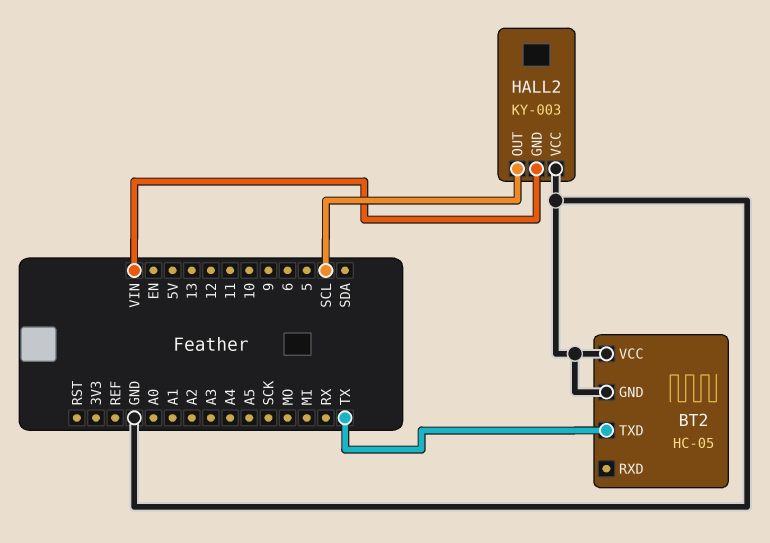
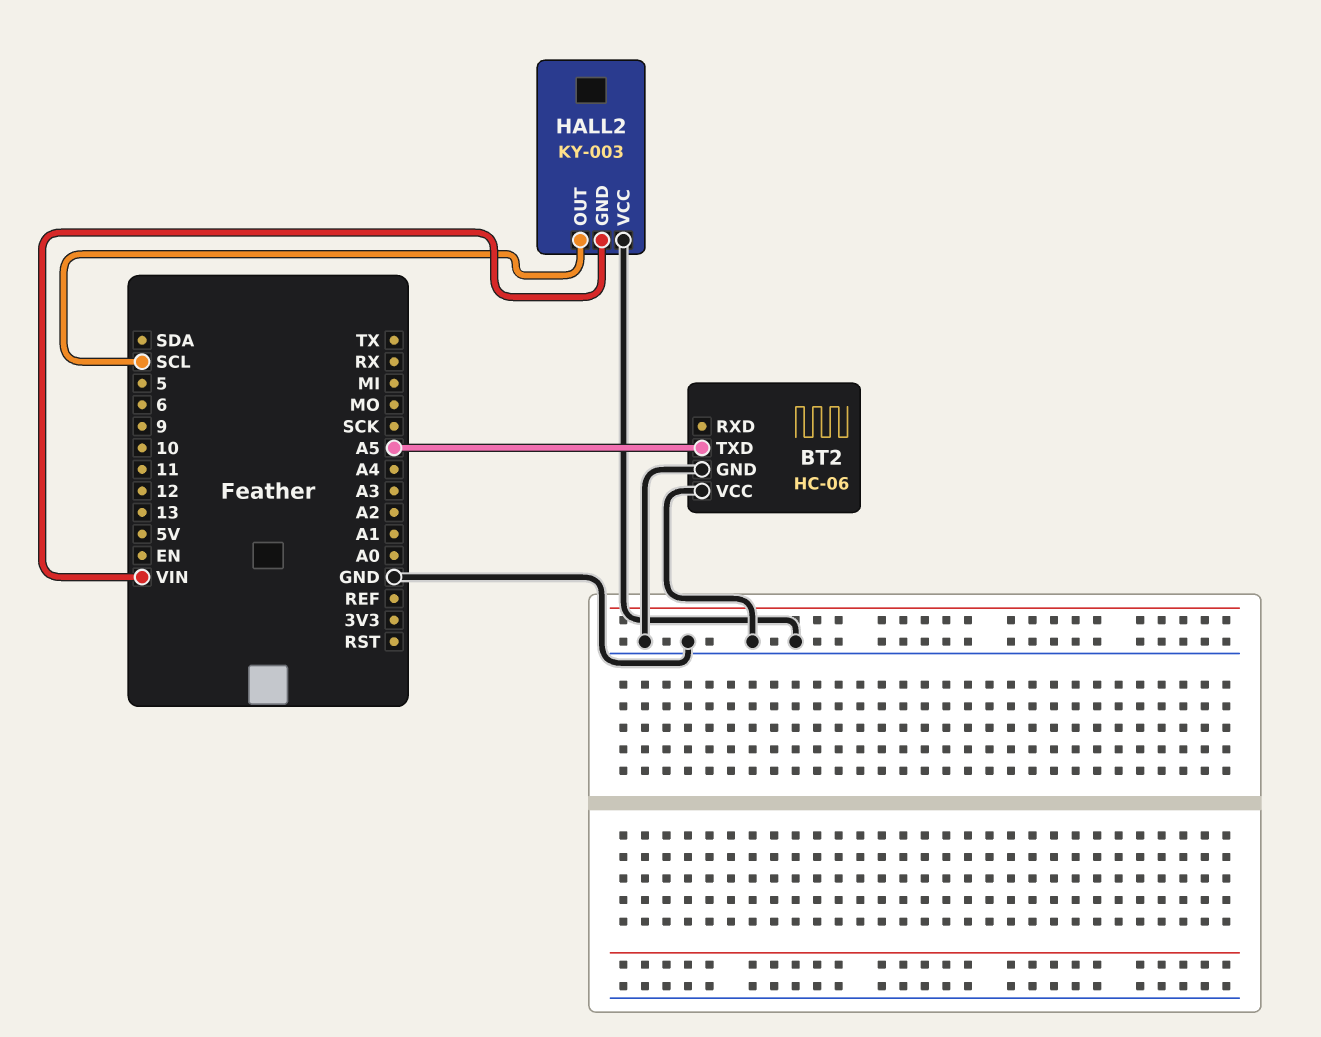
BT2: HC-05 -> HC-06
BT2 pin TXD: TX -> A5

